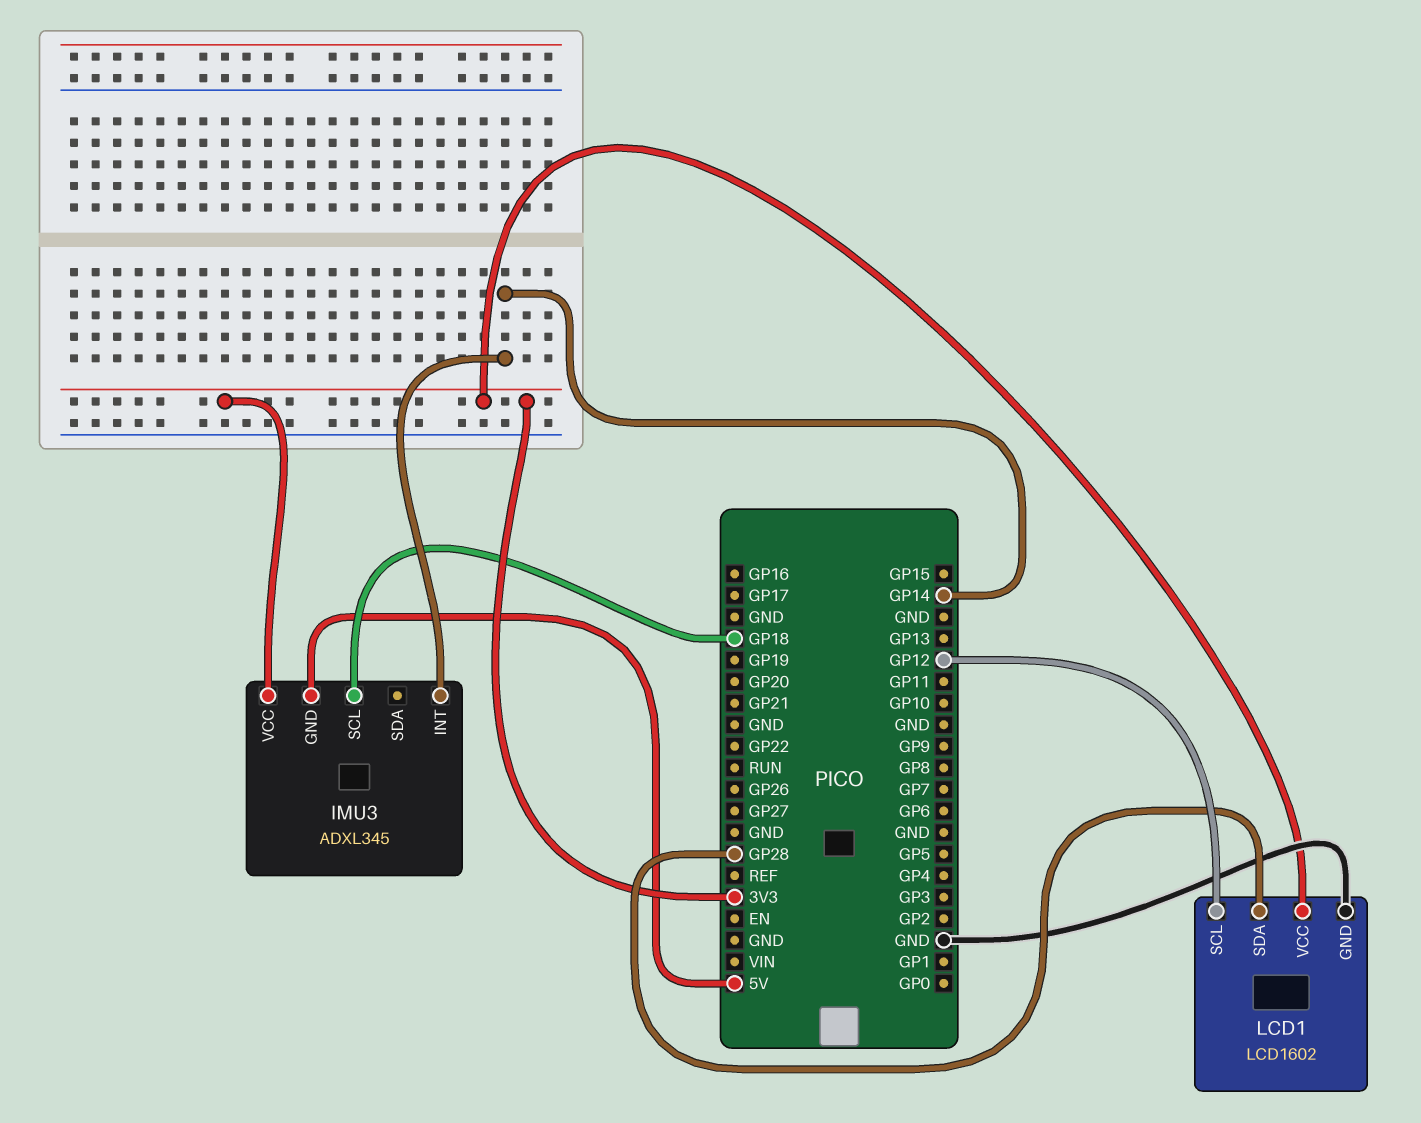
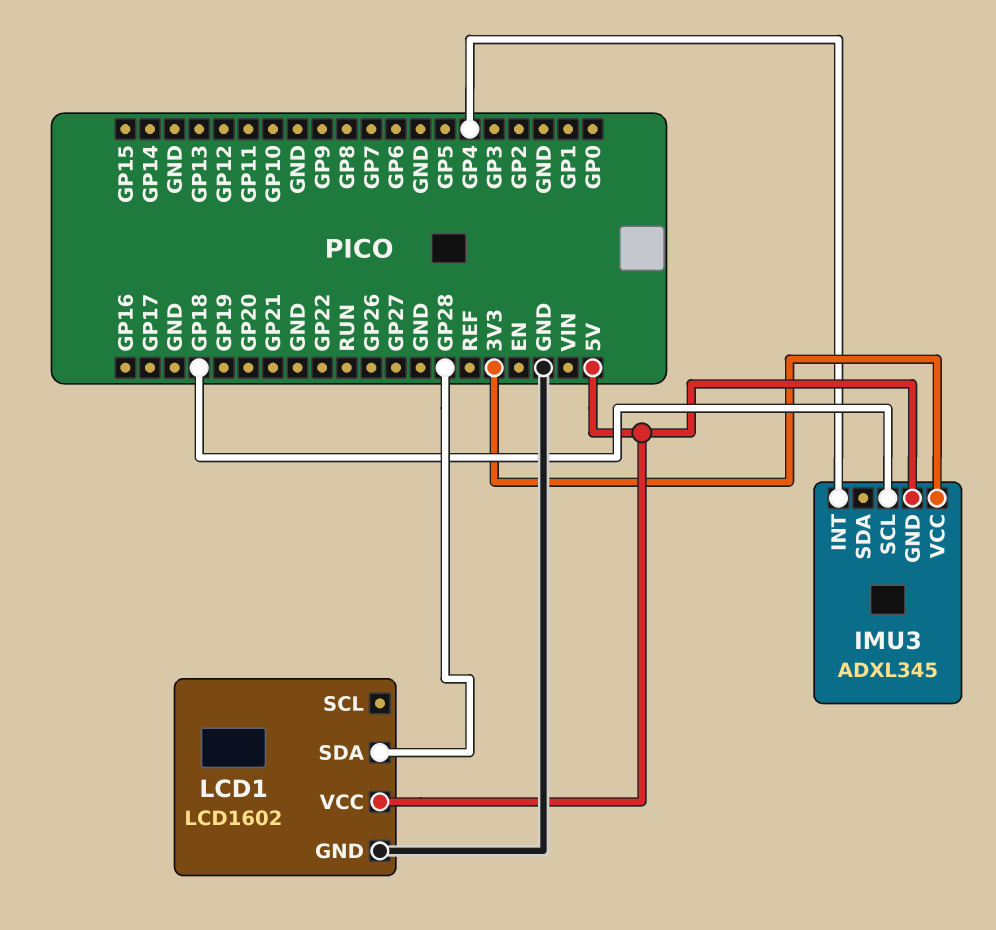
IMU3 pin INT: GP14 -> GP4
LCD1 pin SCL: GP12 -> none
LCD1 pin VCC: 3V3 -> 5V

